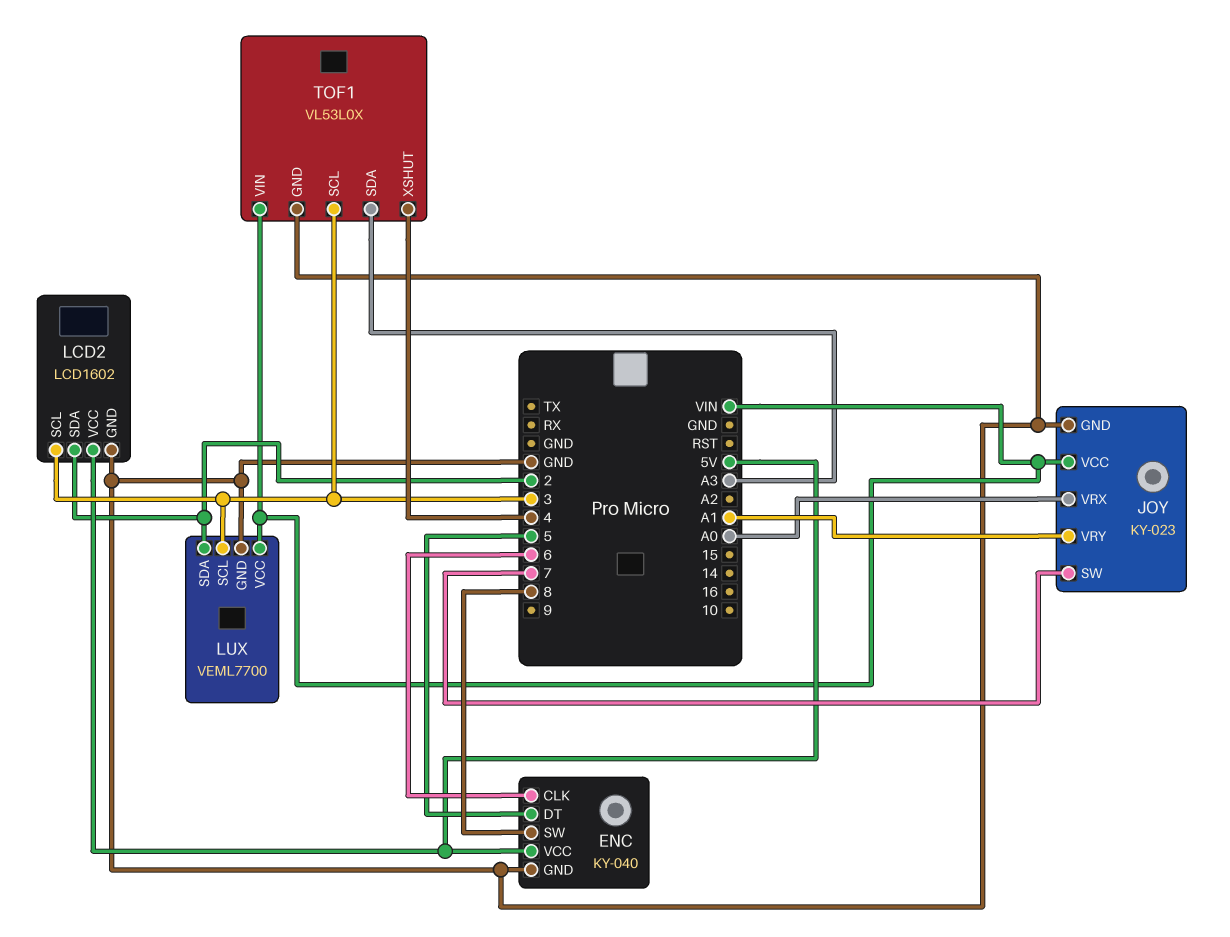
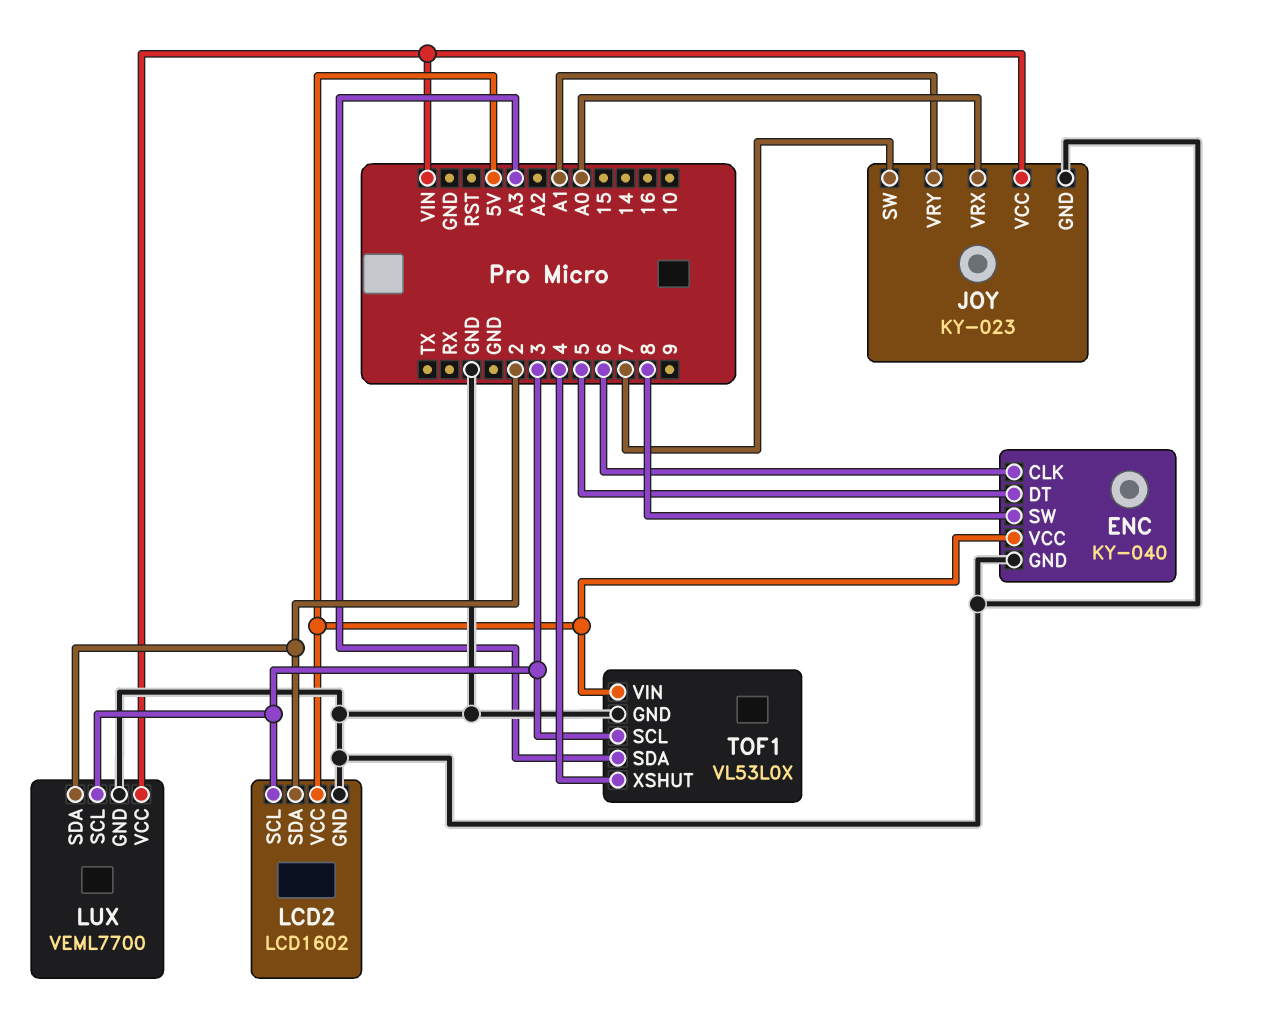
TOF1 pin VIN: VIN -> 5V

